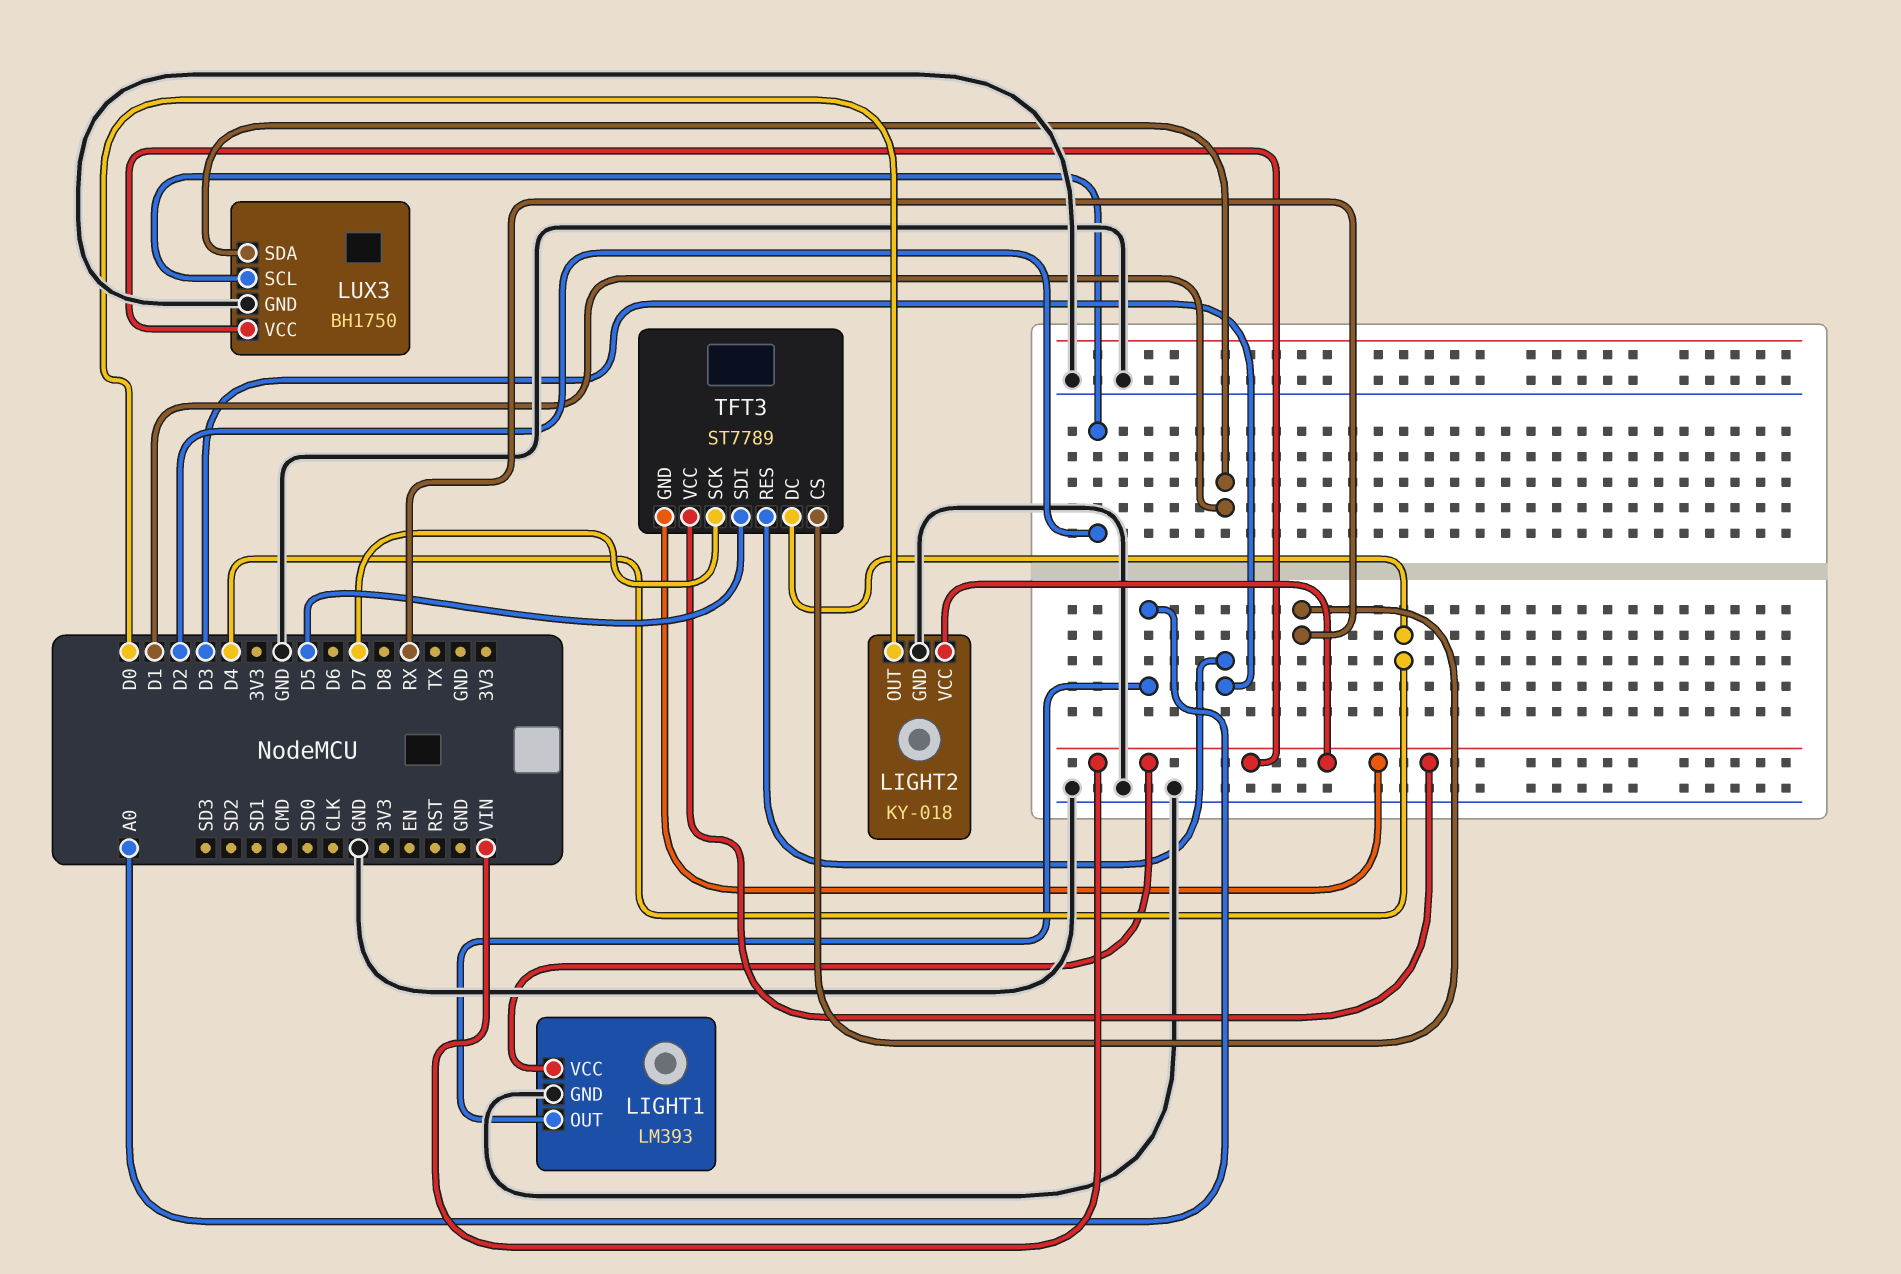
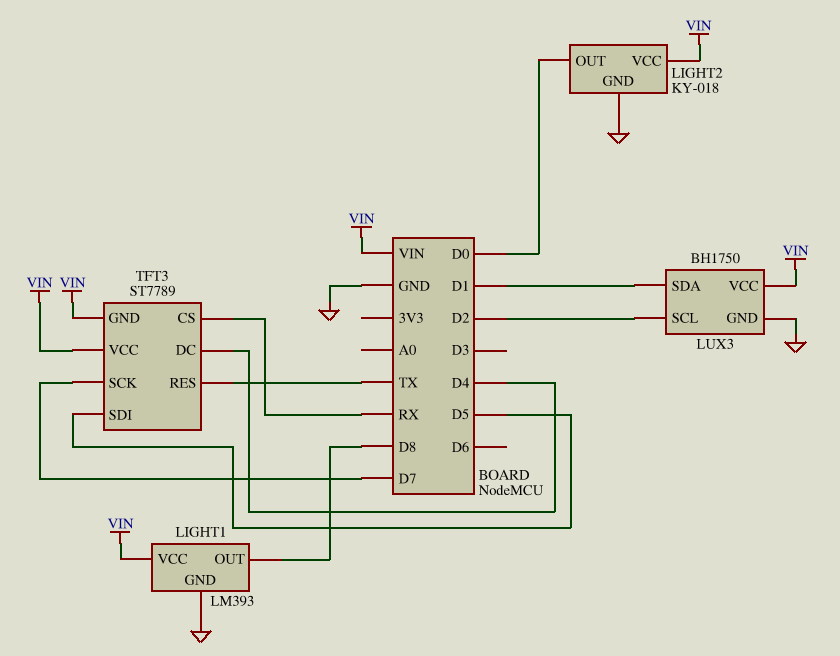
LIGHT1 pin OUT: A0 -> D8
TFT3 pin RES: D3 -> TX

